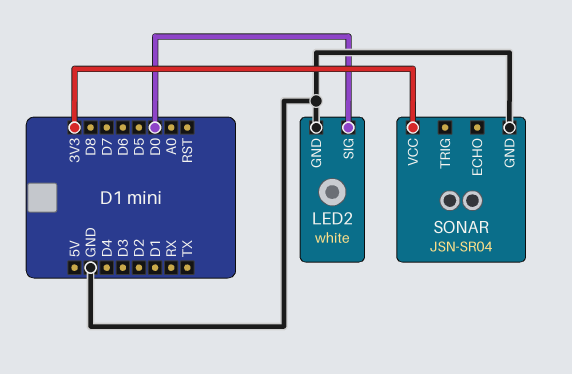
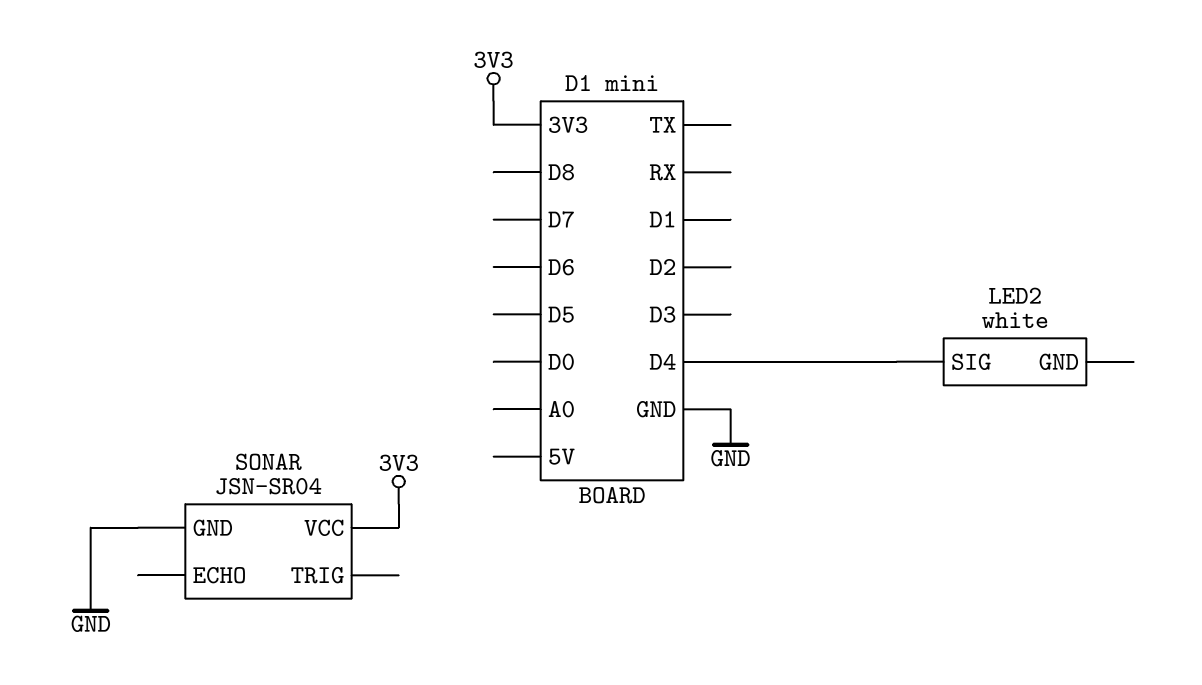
LED2 pin GND: GND -> none
LED2 pin SIG: D0 -> D4

